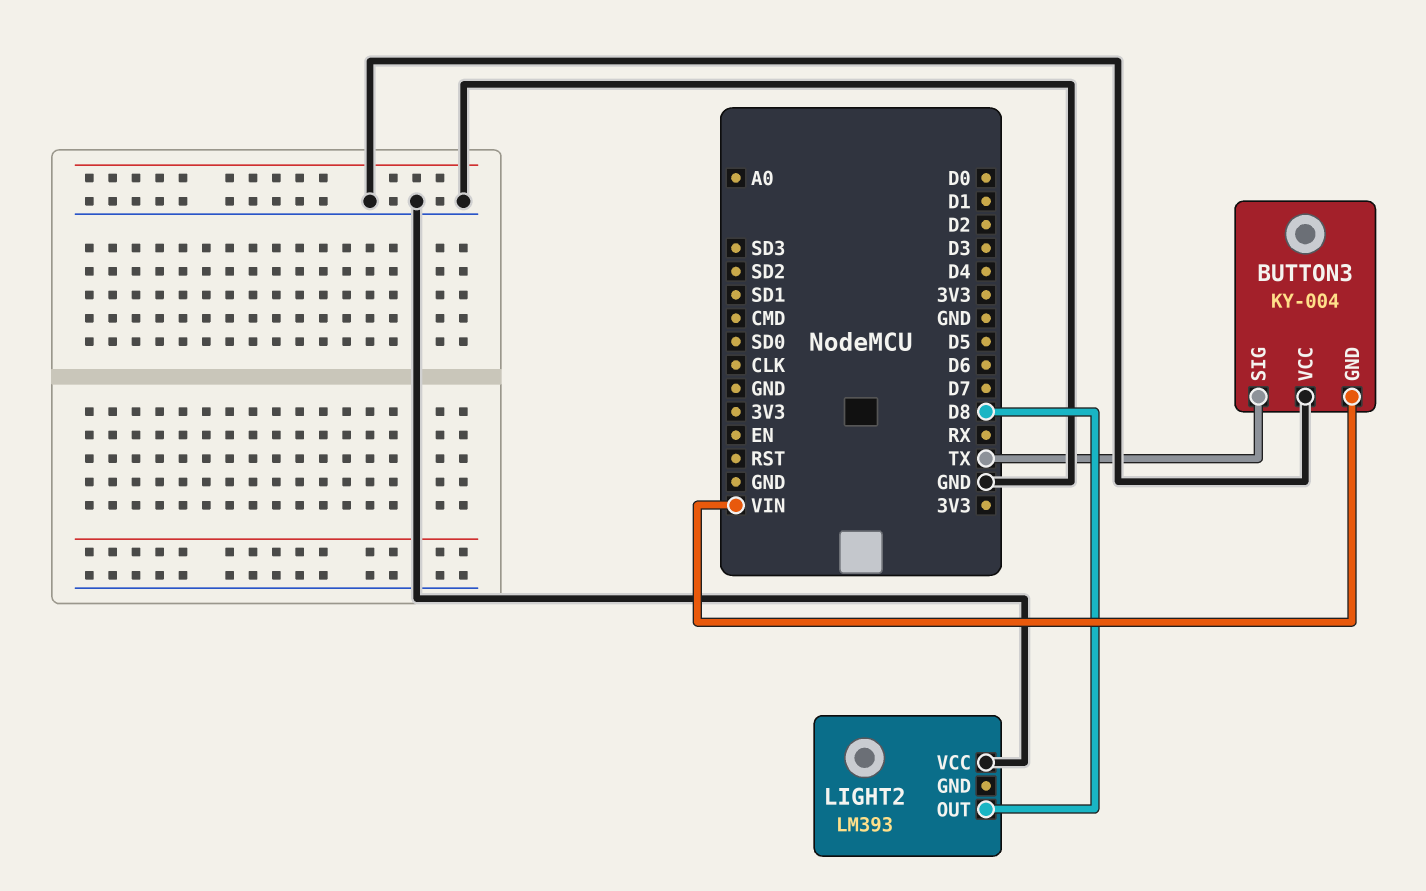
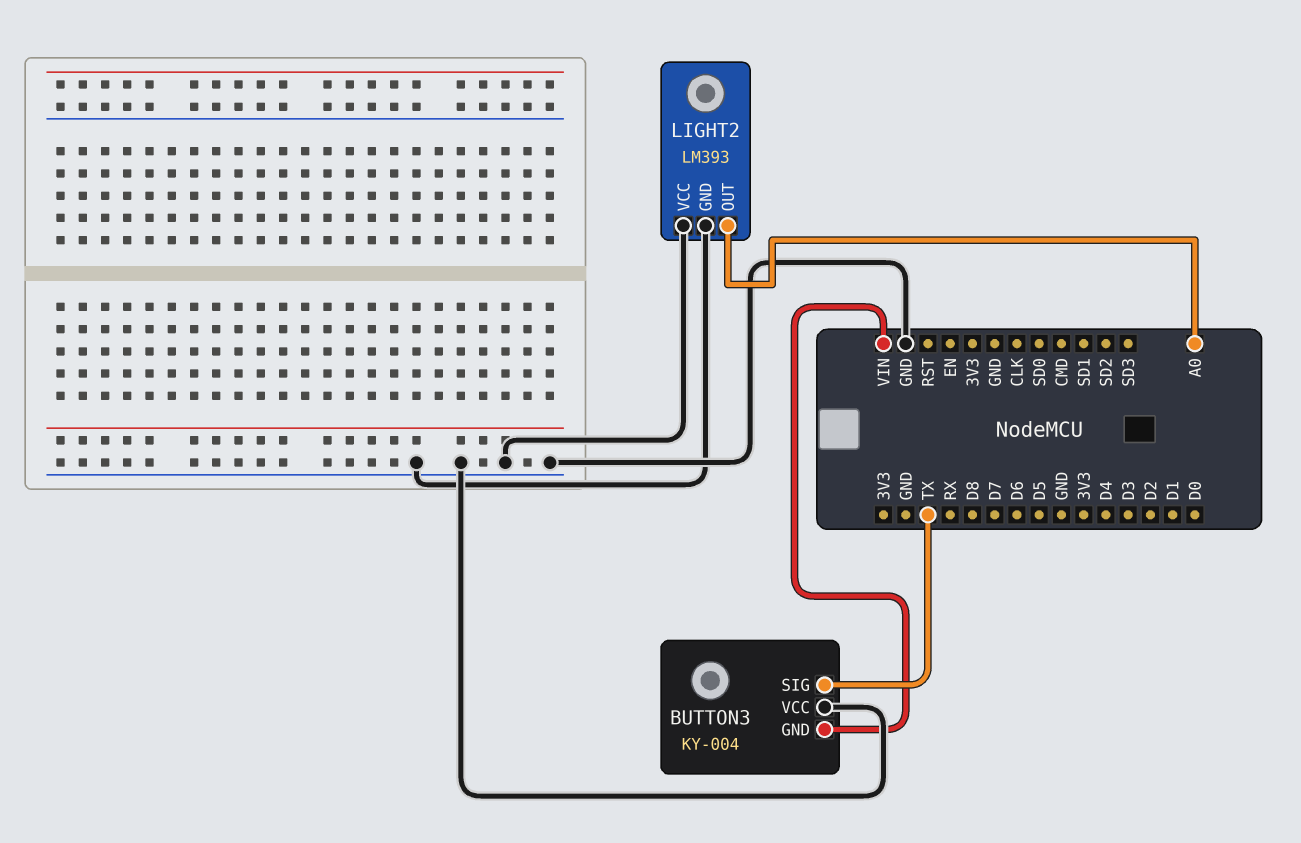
LIGHT2 pin GND: none -> GND
LIGHT2 pin OUT: D8 -> A0

